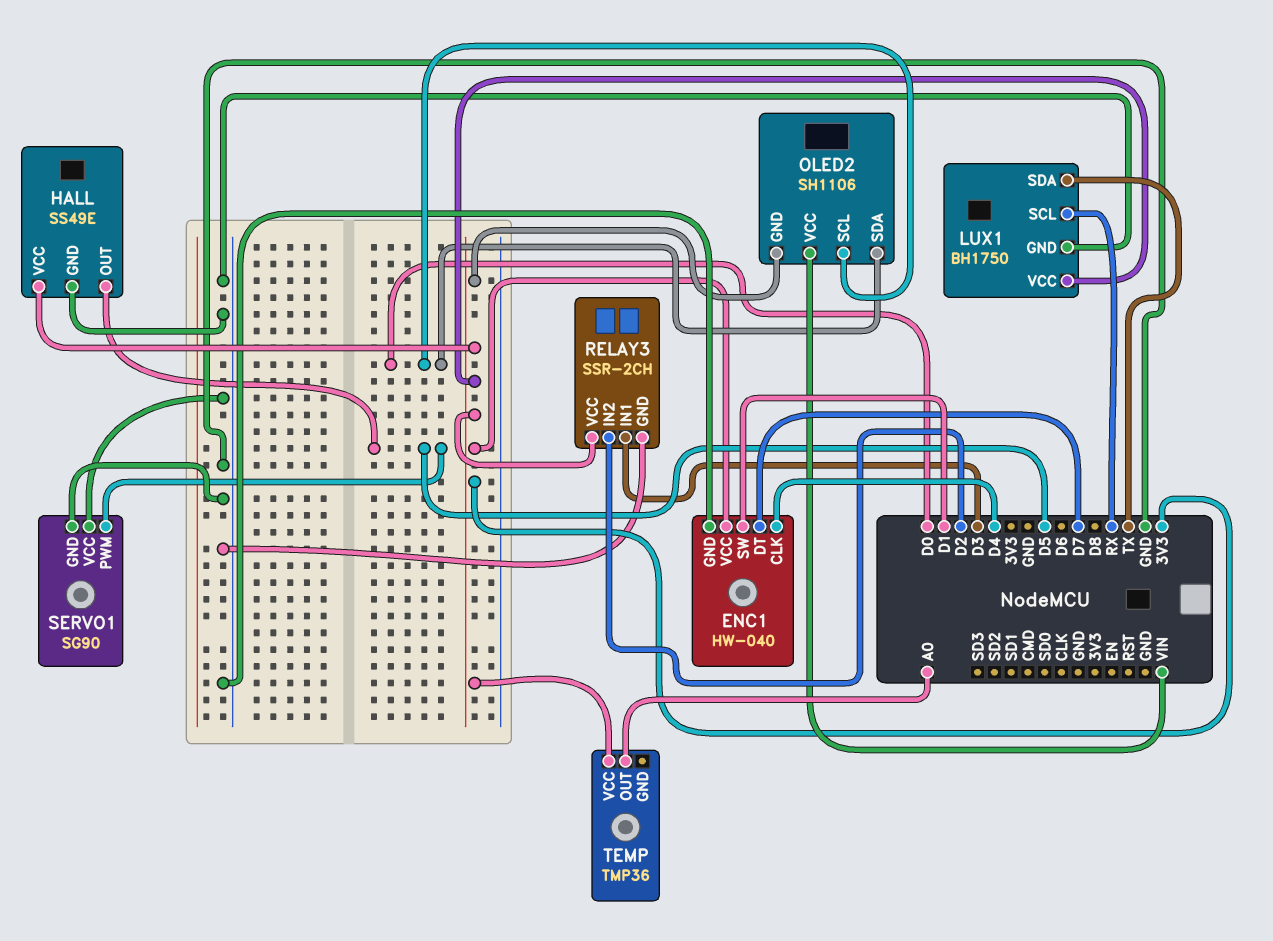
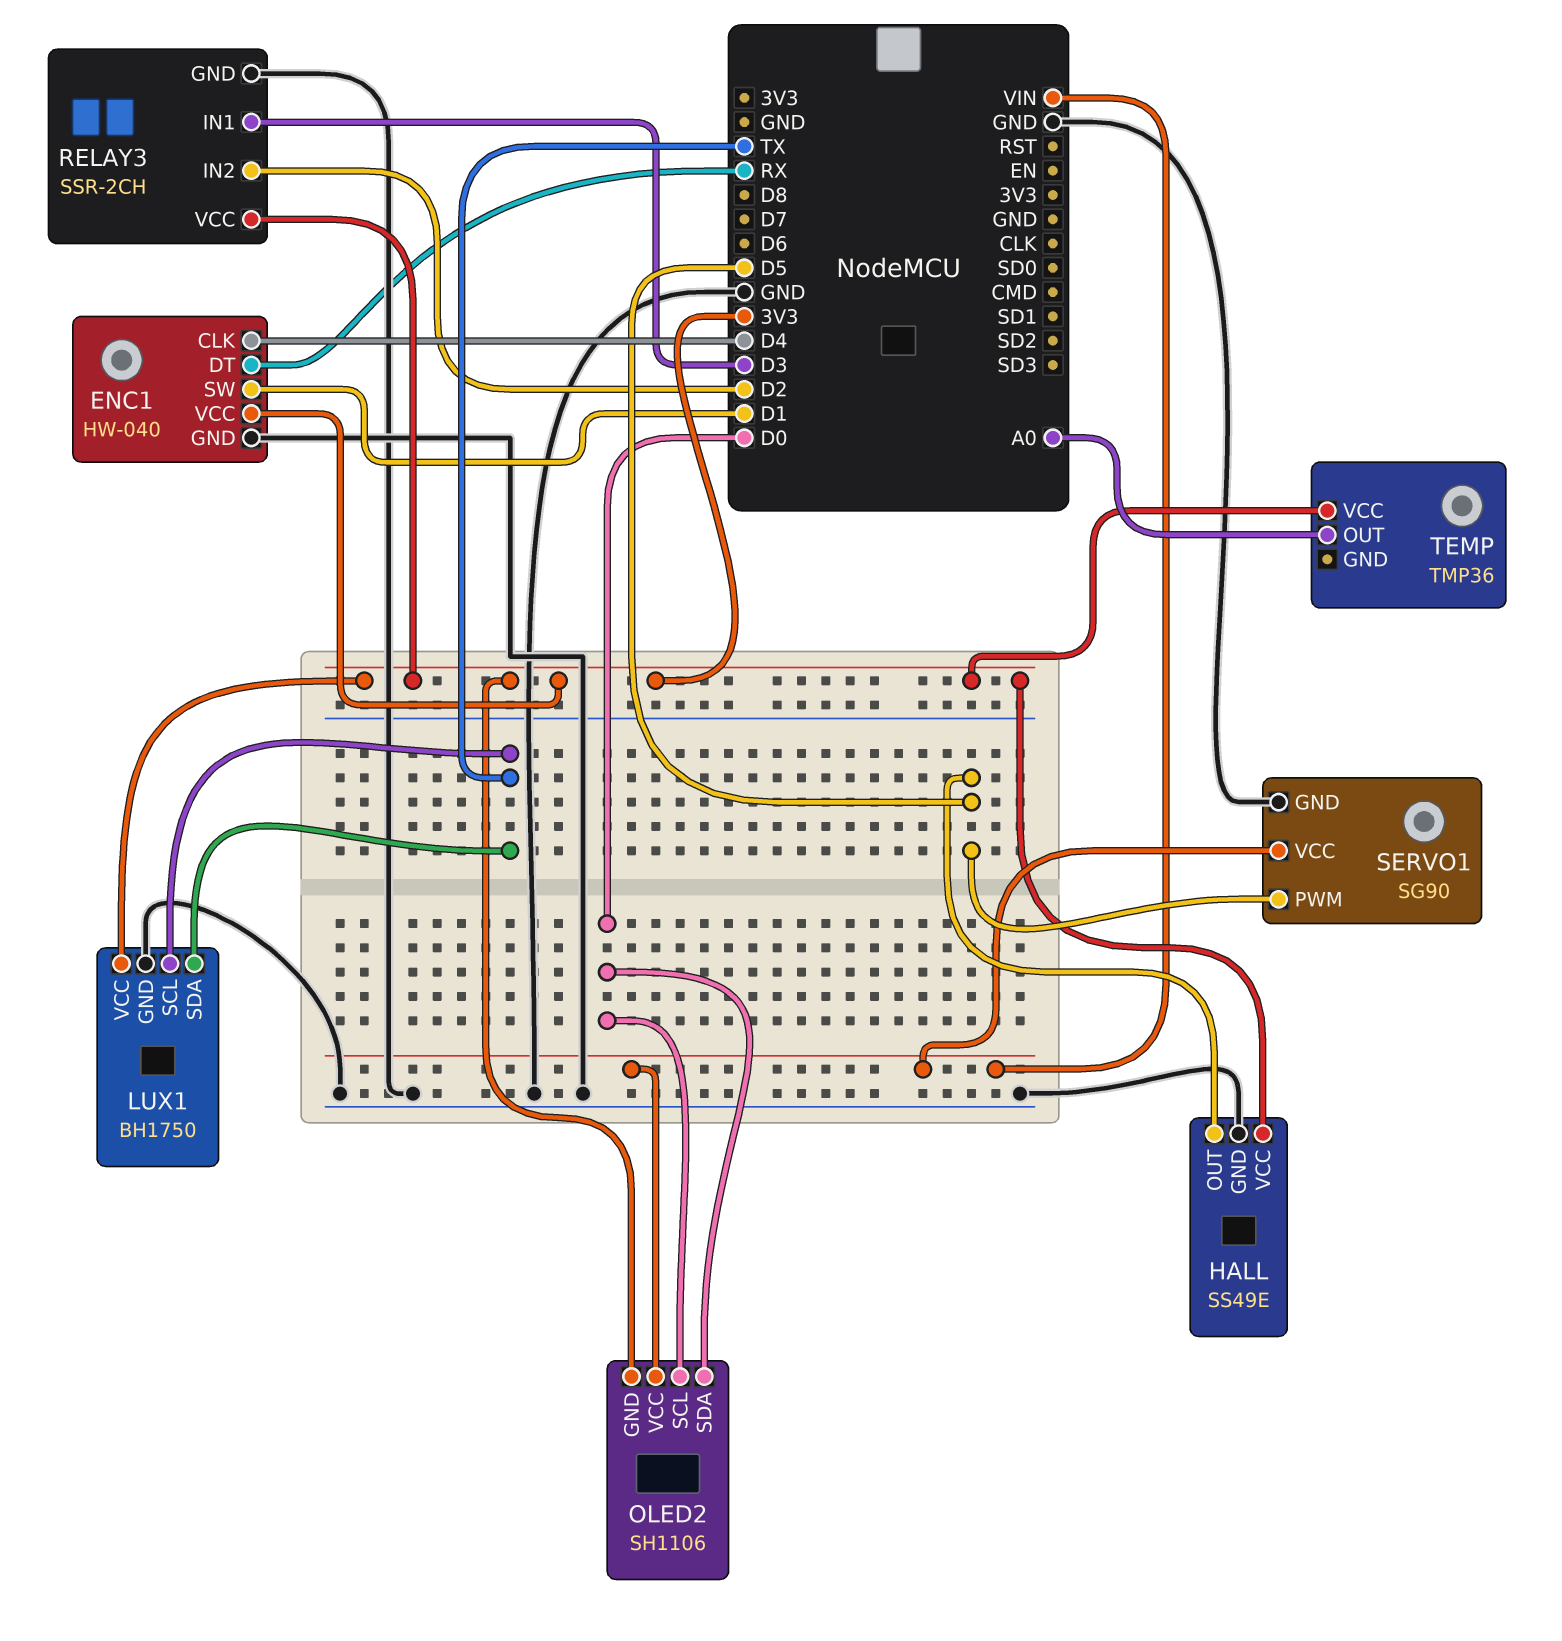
ENC1 pin DT: D7 -> RX
LUX1 pin SCL: RX -> TX
SERVO1 pin VCC: GND -> VIN

